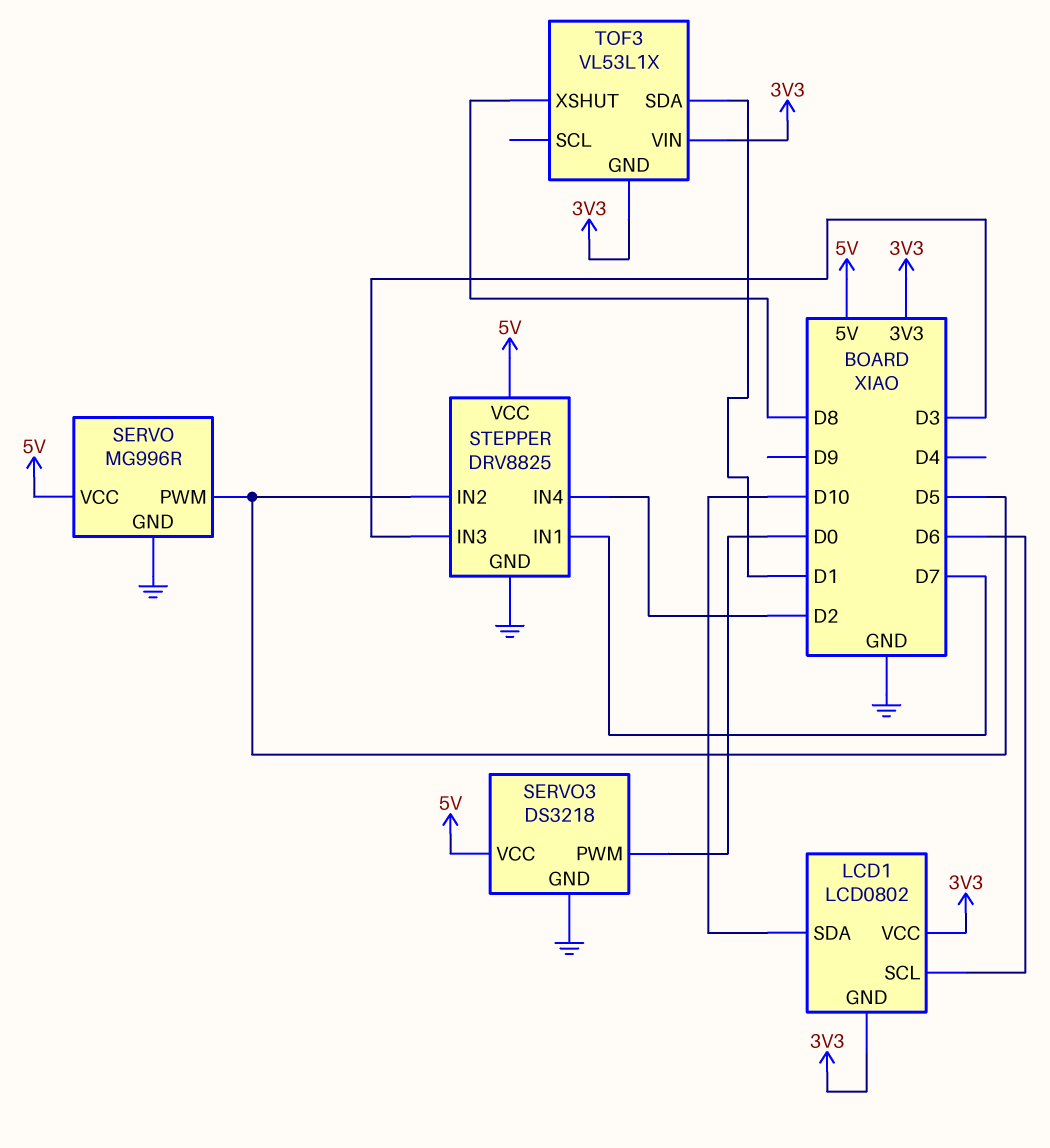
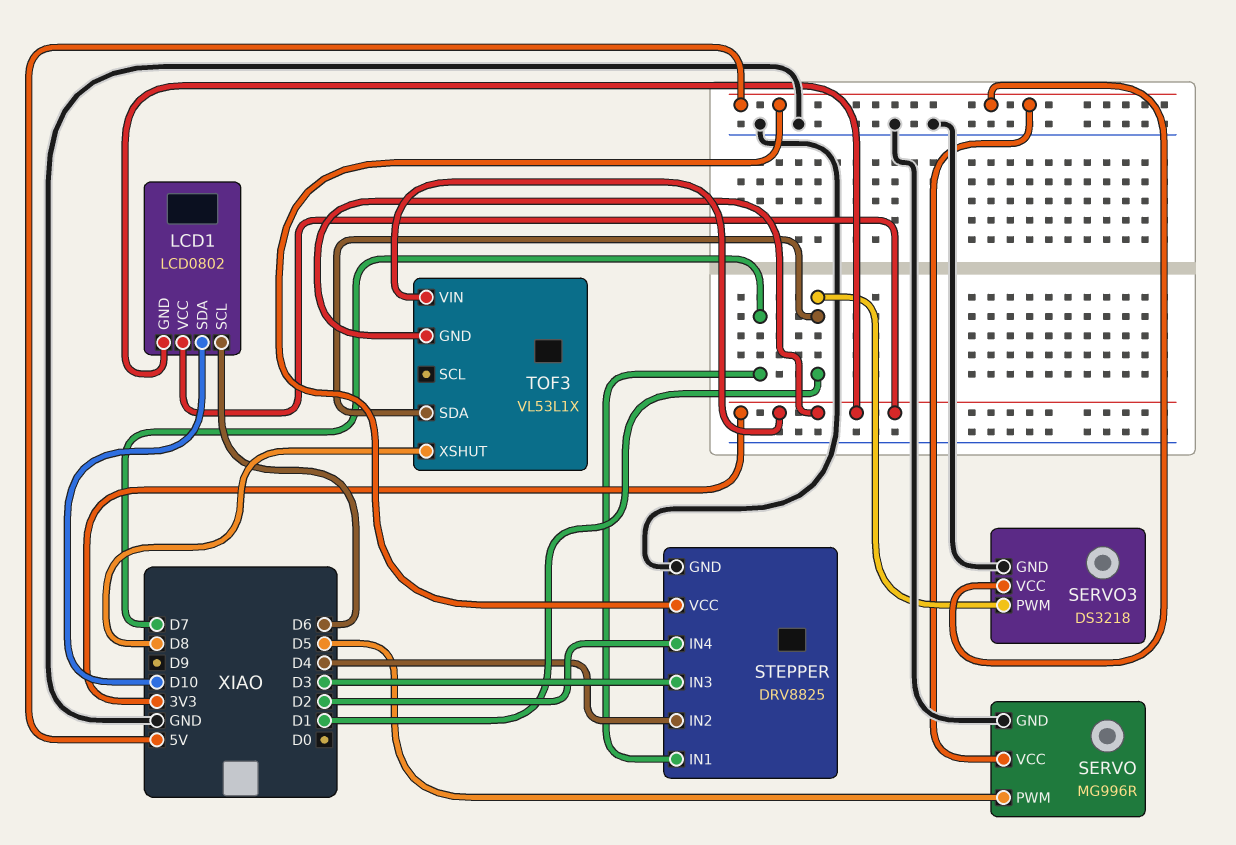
SERVO3 pin PWM: D0 -> D1
STEPPER pin IN2: D5 -> D4

